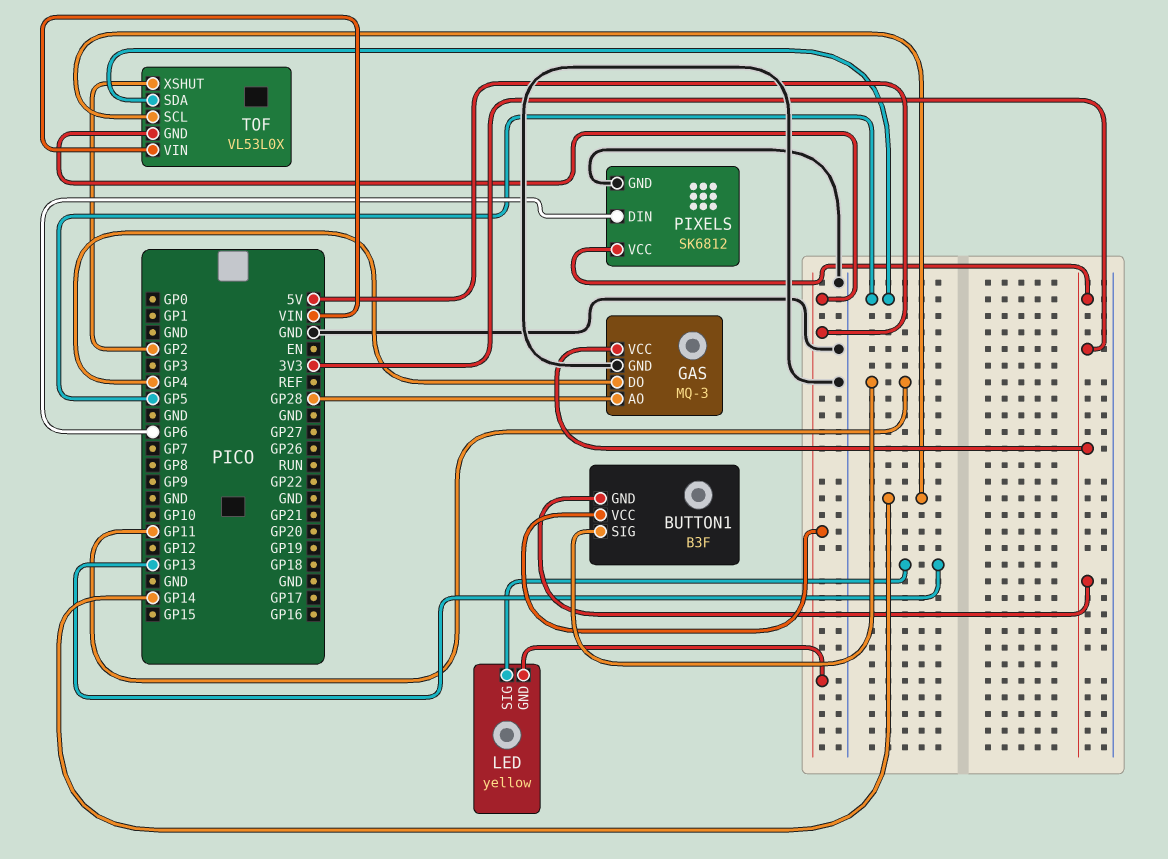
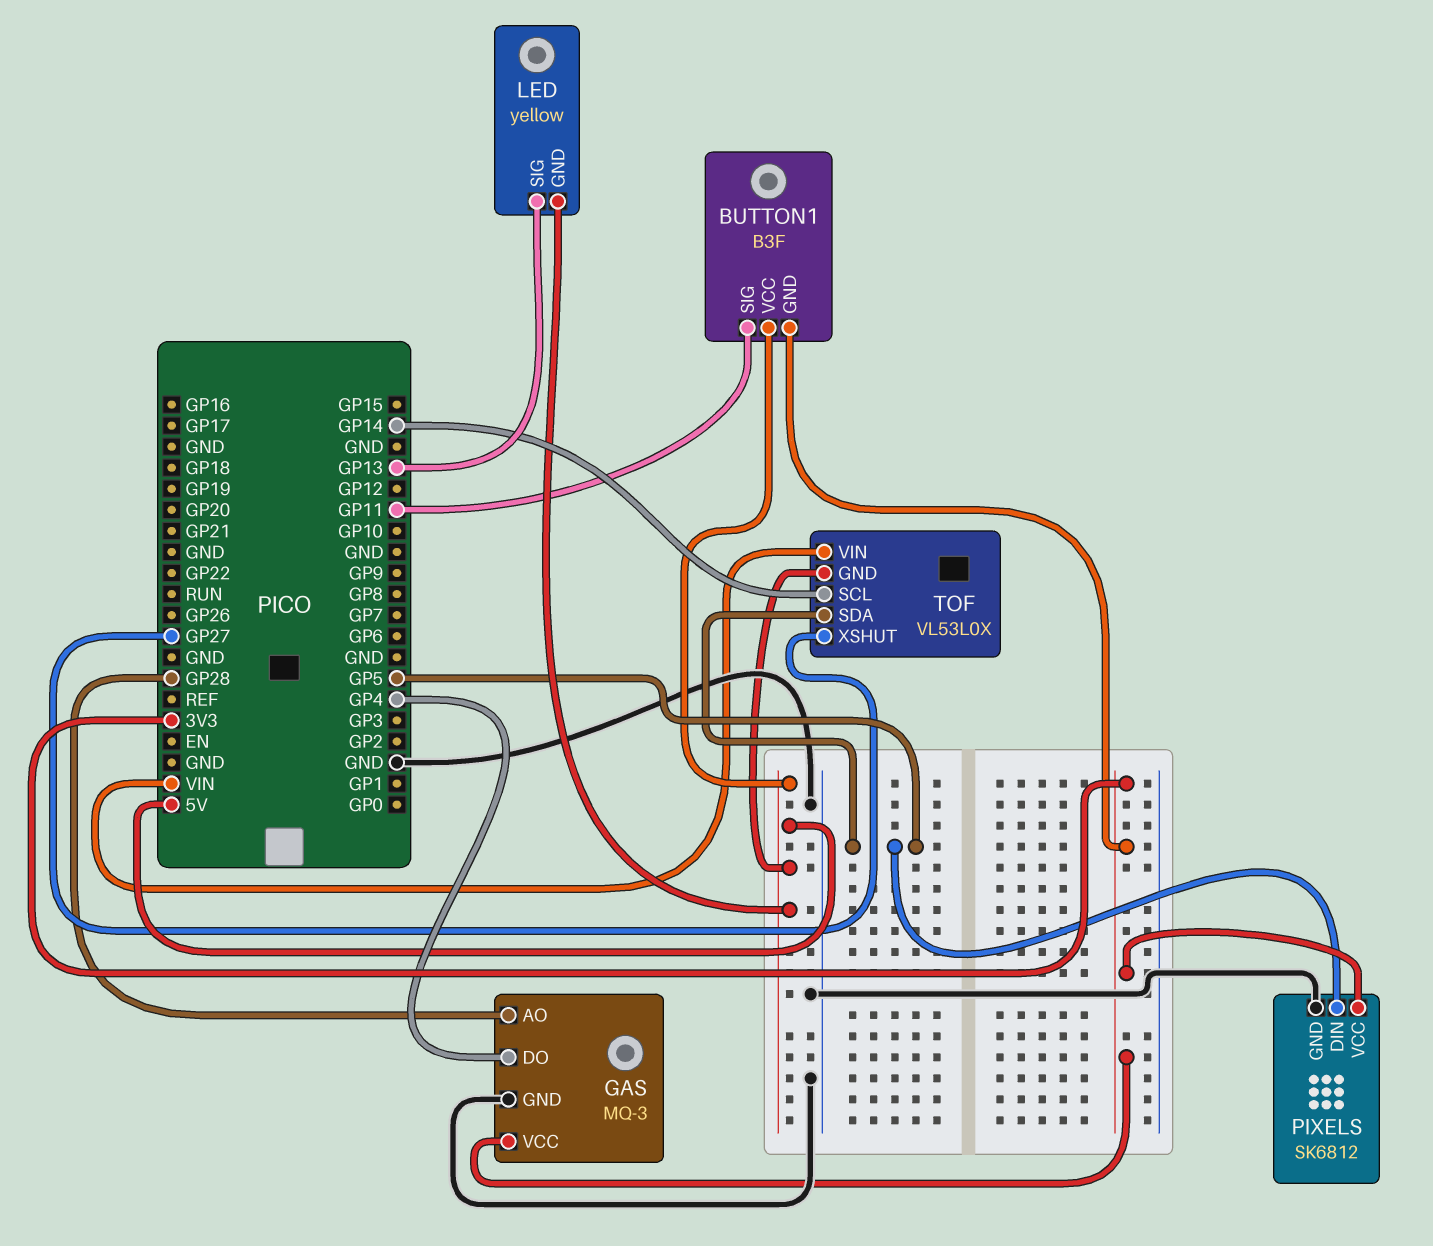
PIXELS pin DIN: GP6 -> GP5
TOF pin XSHUT: GP2 -> GP27

